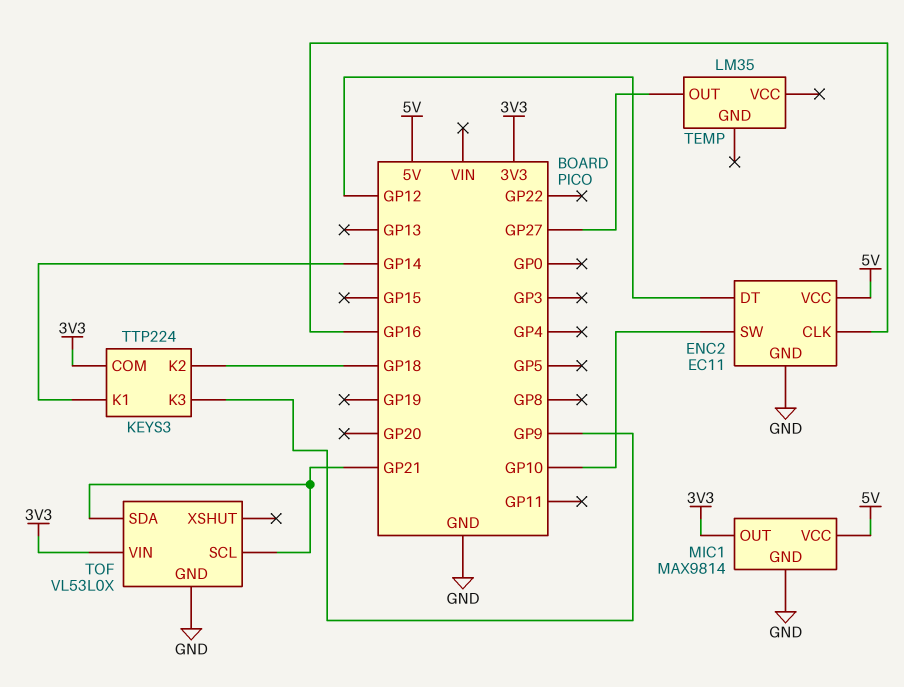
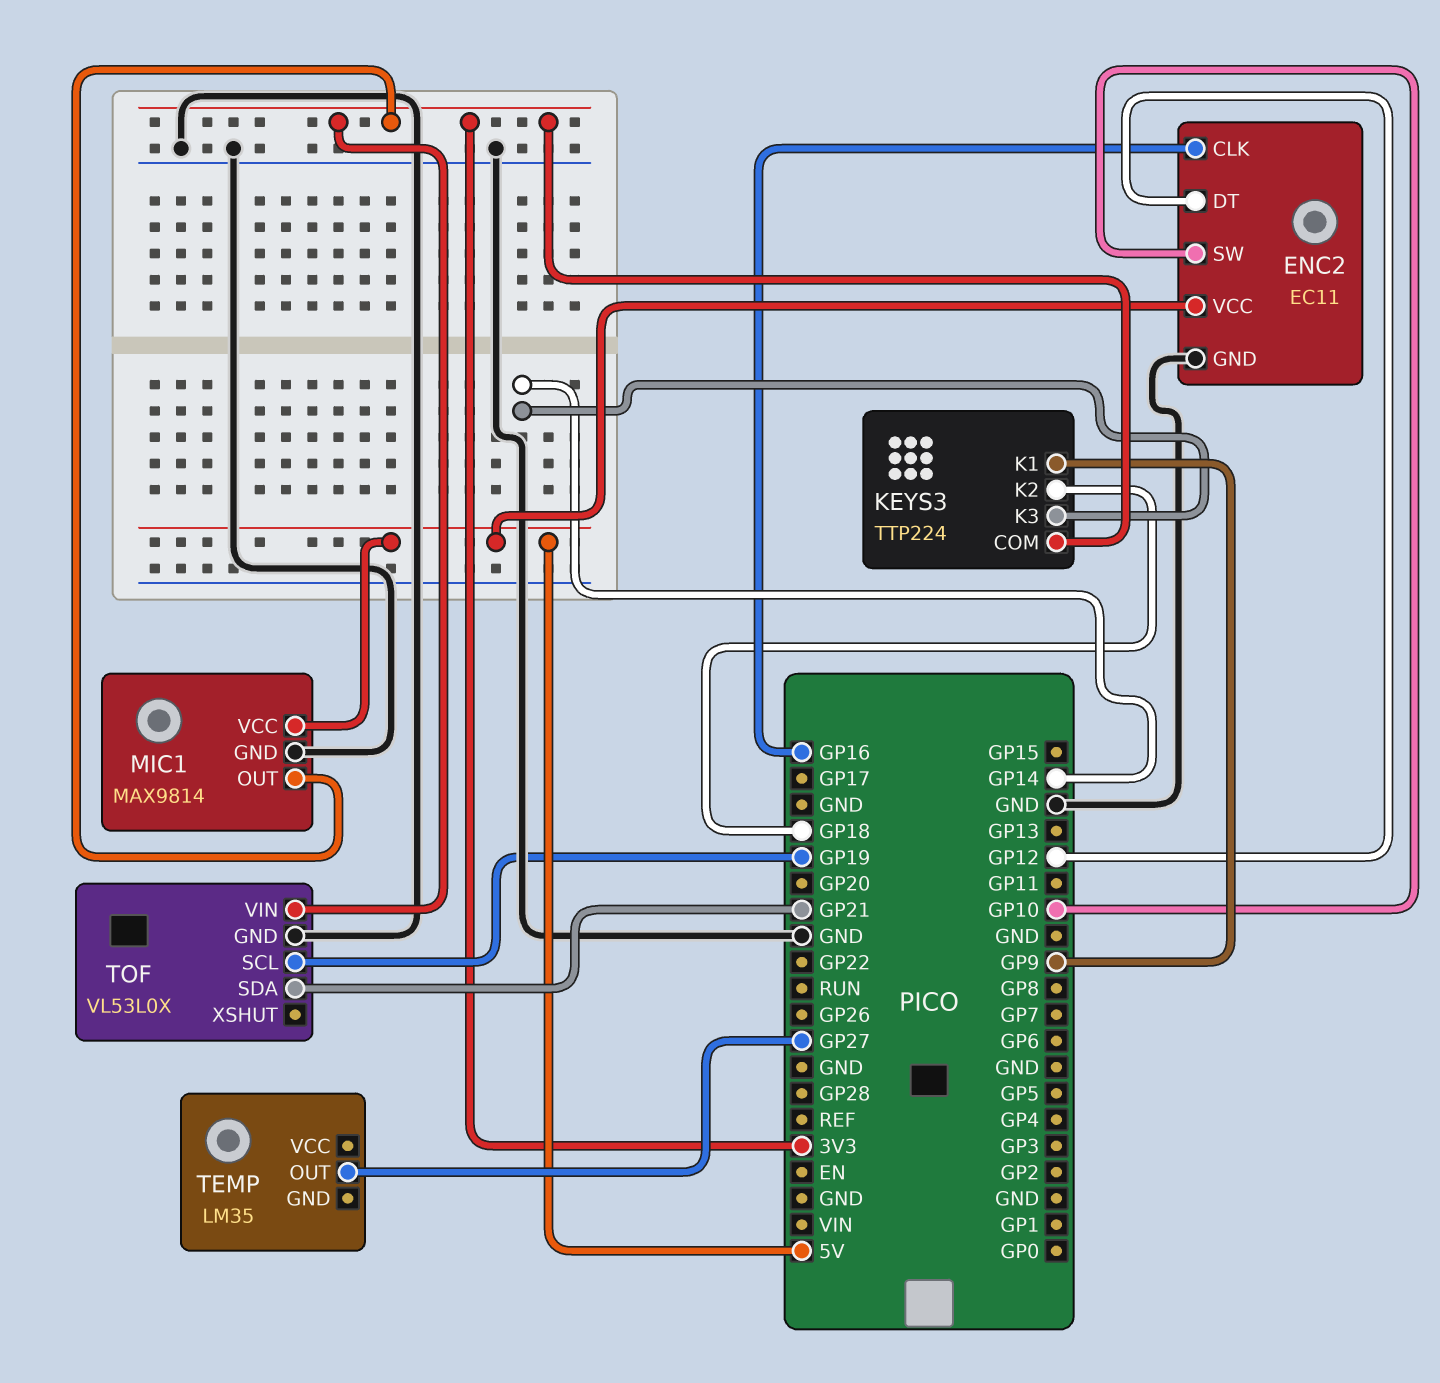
KEYS3 pin K1: GP14 -> GP9
KEYS3 pin K3: GP9 -> GP14
TOF pin SCL: GP21 -> GP19

